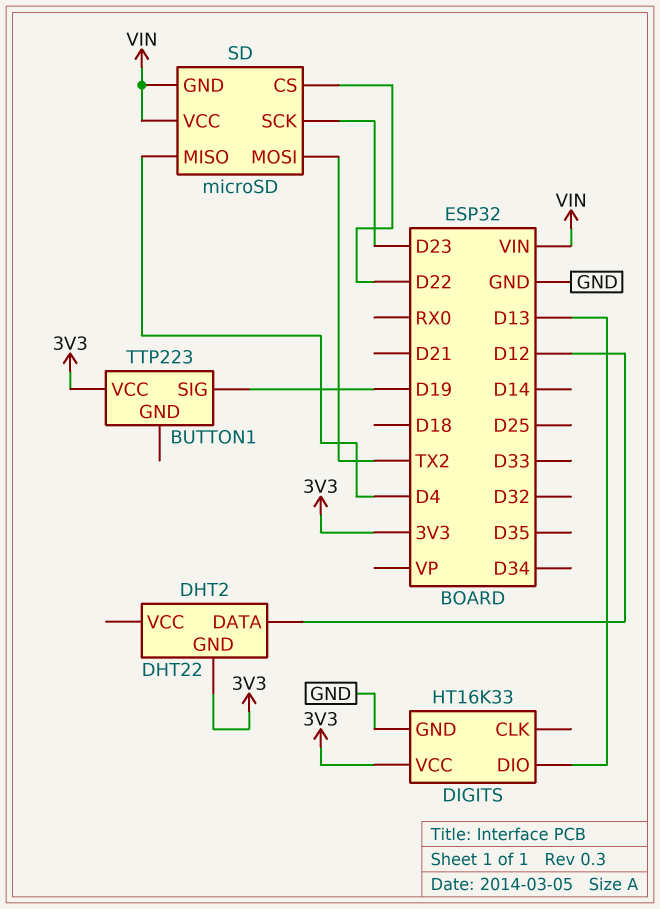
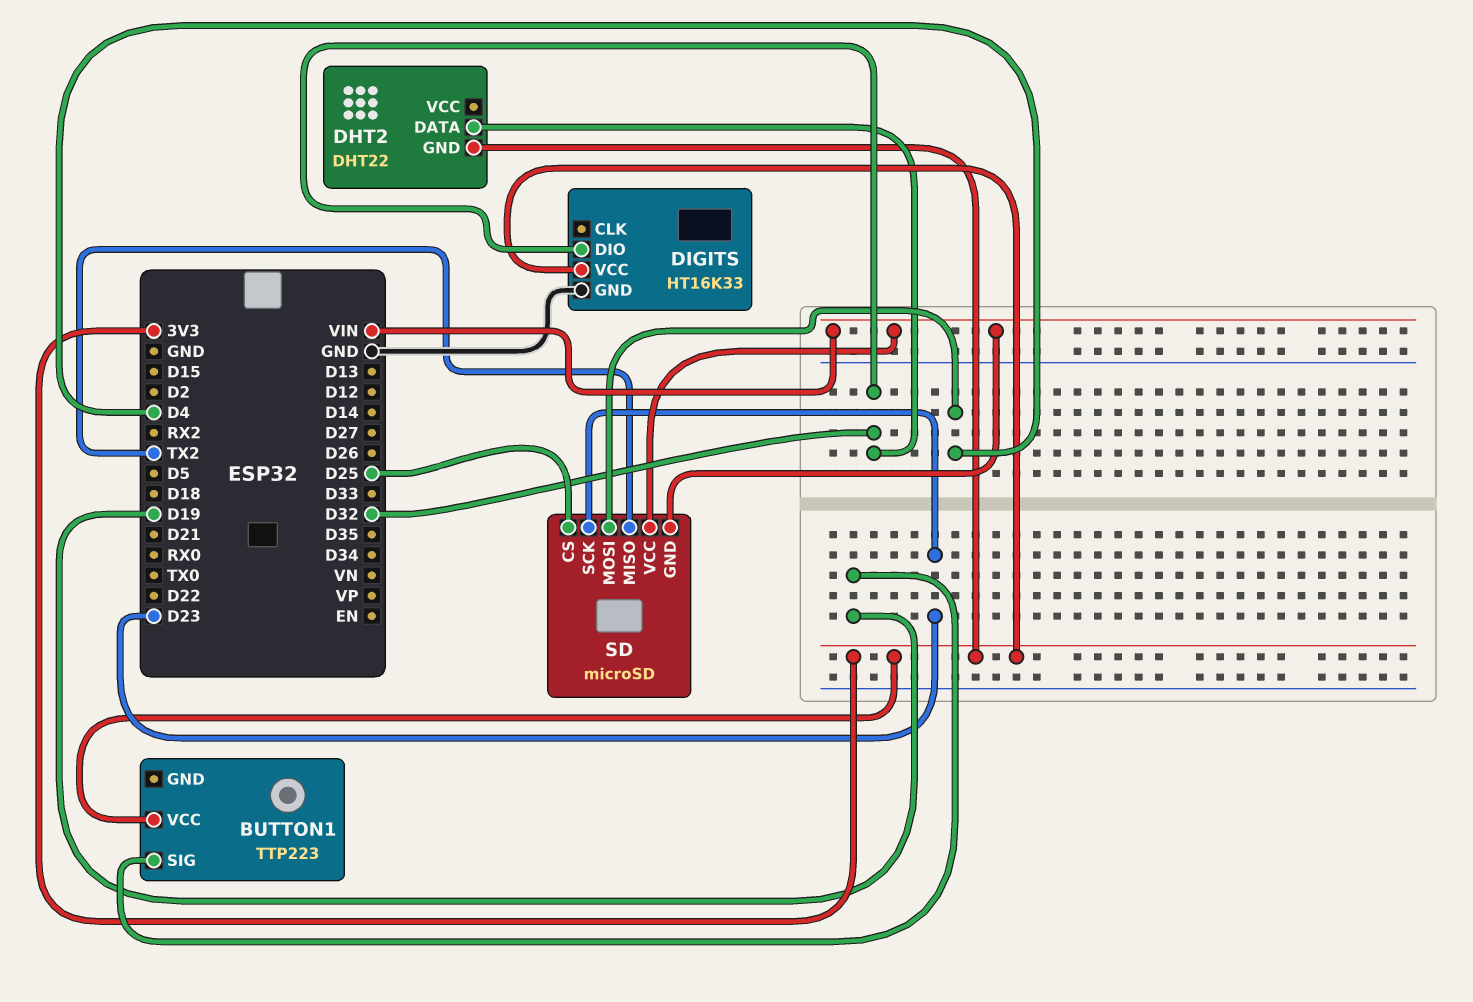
DHT2 pin DATA: D12 -> D32
DIGITS pin DIO: D13 -> D32
SD pin CS: D22 -> D25
SD pin MISO: D4 -> TX2
SD pin MOSI: TX2 -> D4

